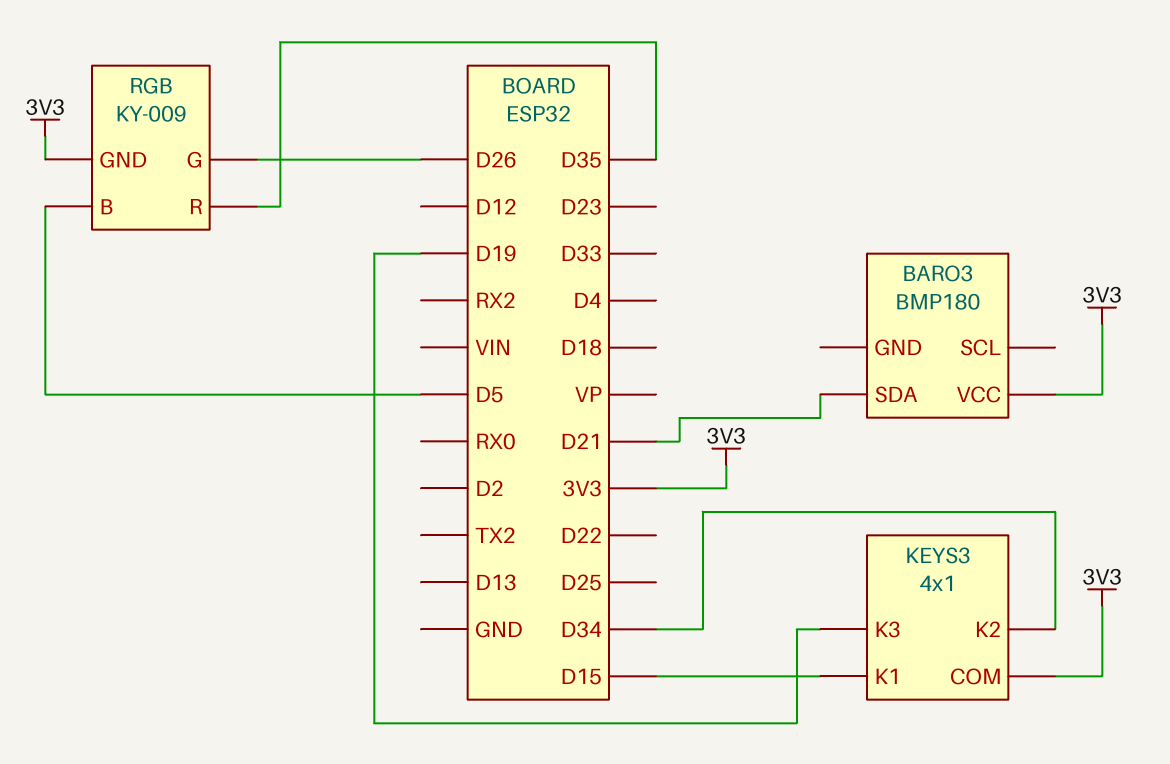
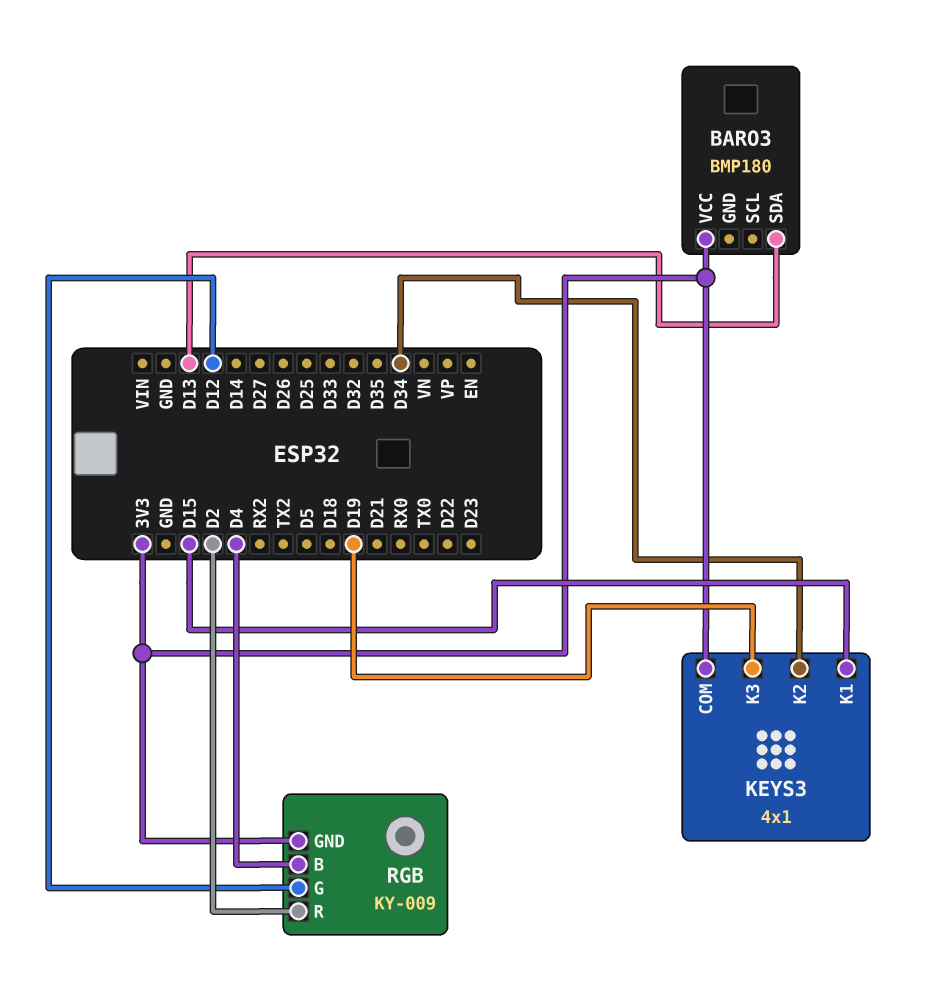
BARO3 pin SDA: D21 -> D13
RGB pin B: D5 -> D4
RGB pin G: D26 -> D12
RGB pin R: D35 -> D2

